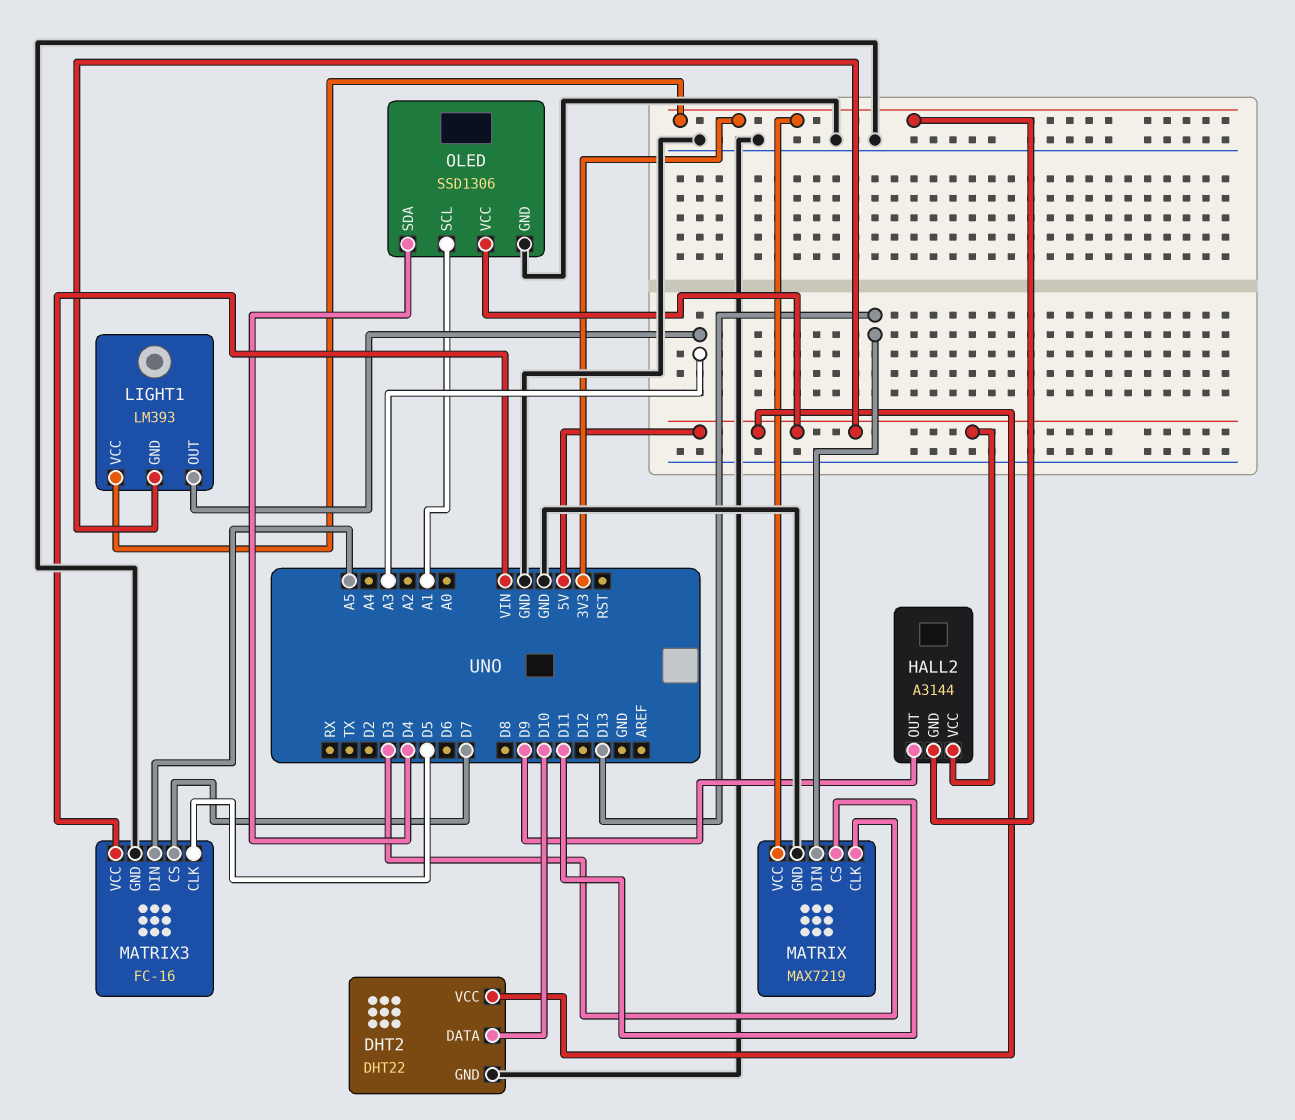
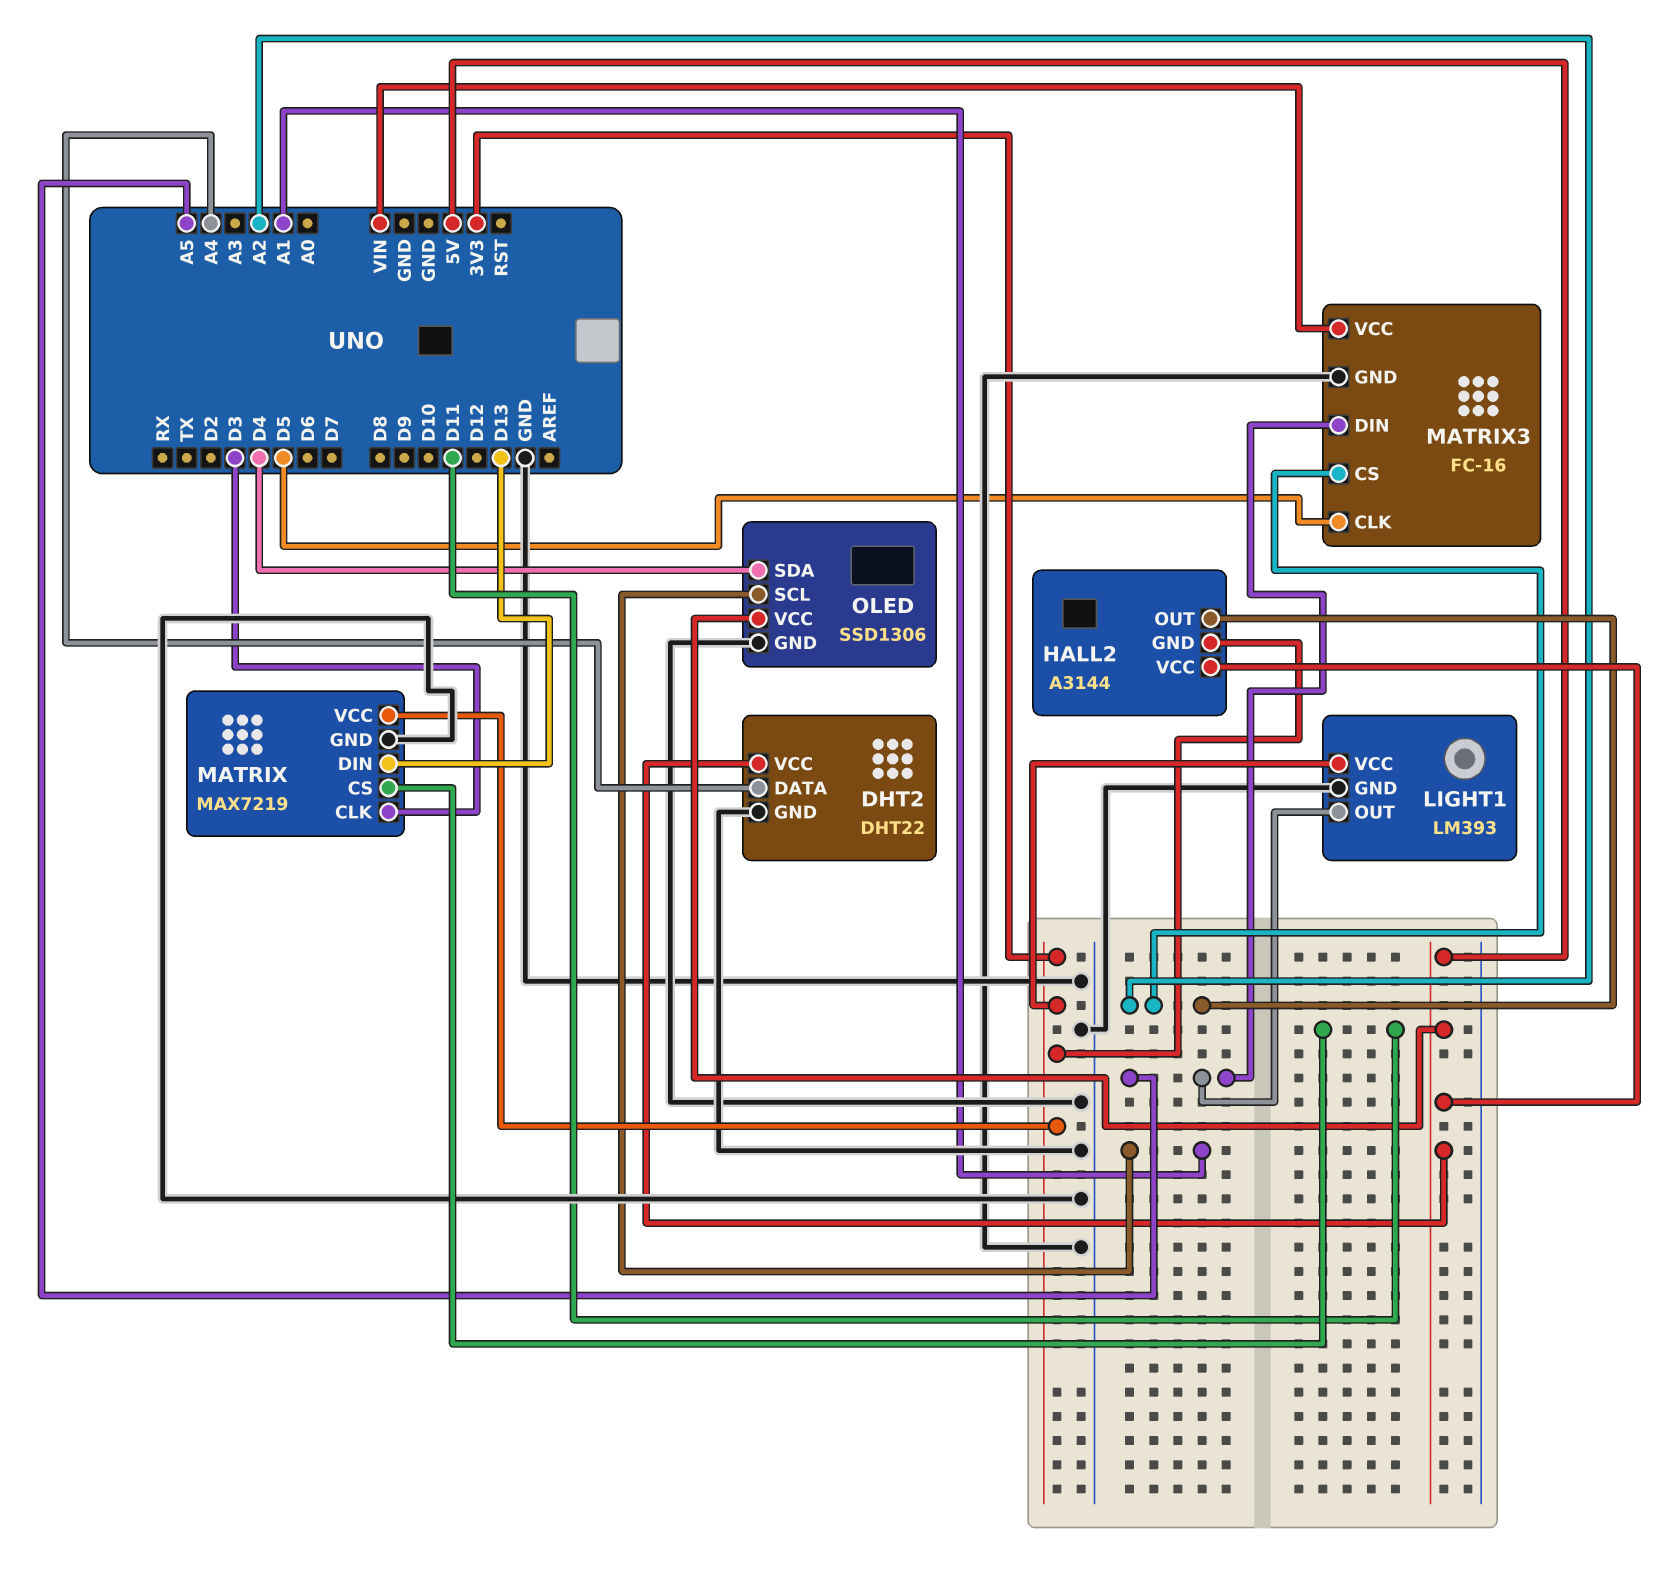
DHT2 pin DATA: D10 -> A4
HALL2 pin OUT: D9 -> A2
LIGHT1 pin GND: 5V -> GND
LIGHT1 pin OUT: A3 -> A5
MATRIX3 pin CS: D7 -> A2

